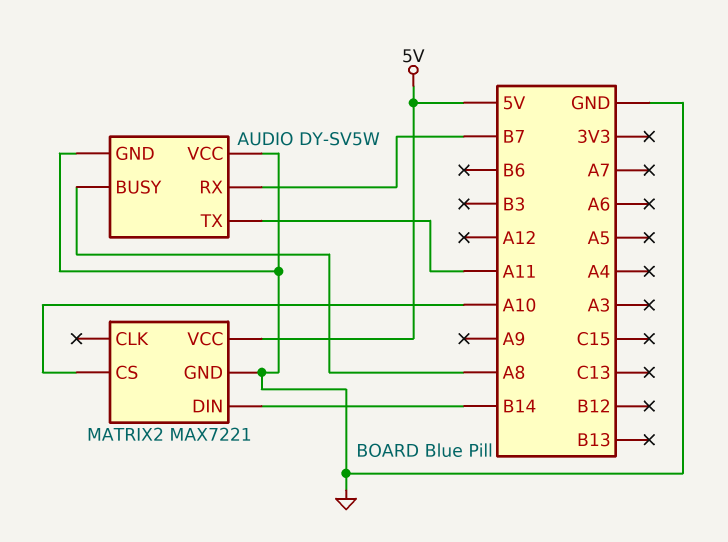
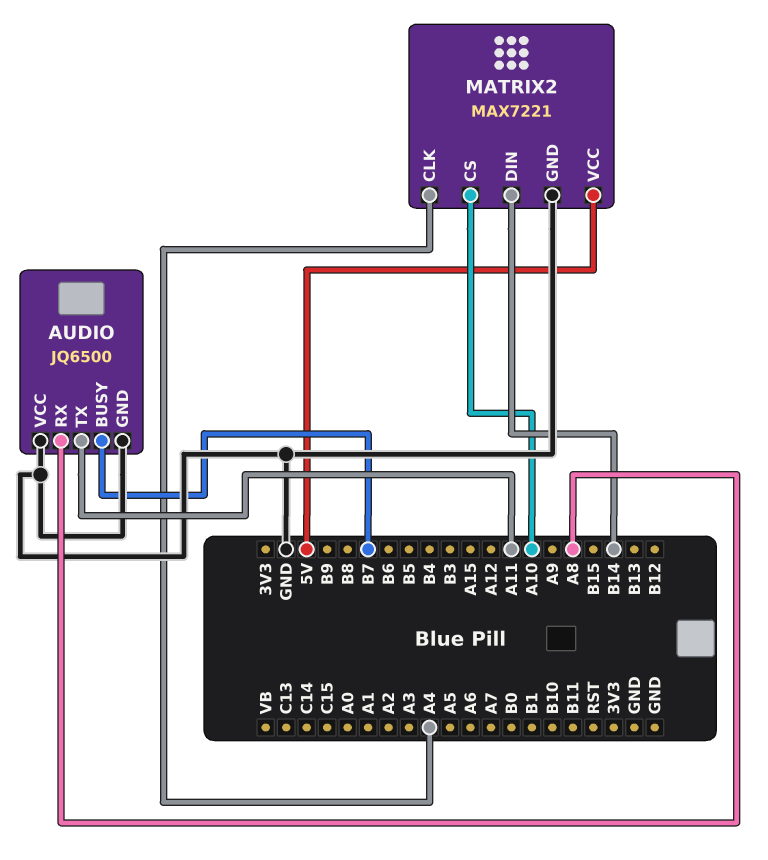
AUDIO: DY-SV5W -> JQ6500
AUDIO pin BUSY: A8 -> B7
AUDIO pin RX: B7 -> A8
MATRIX2 pin CLK: none -> A4

